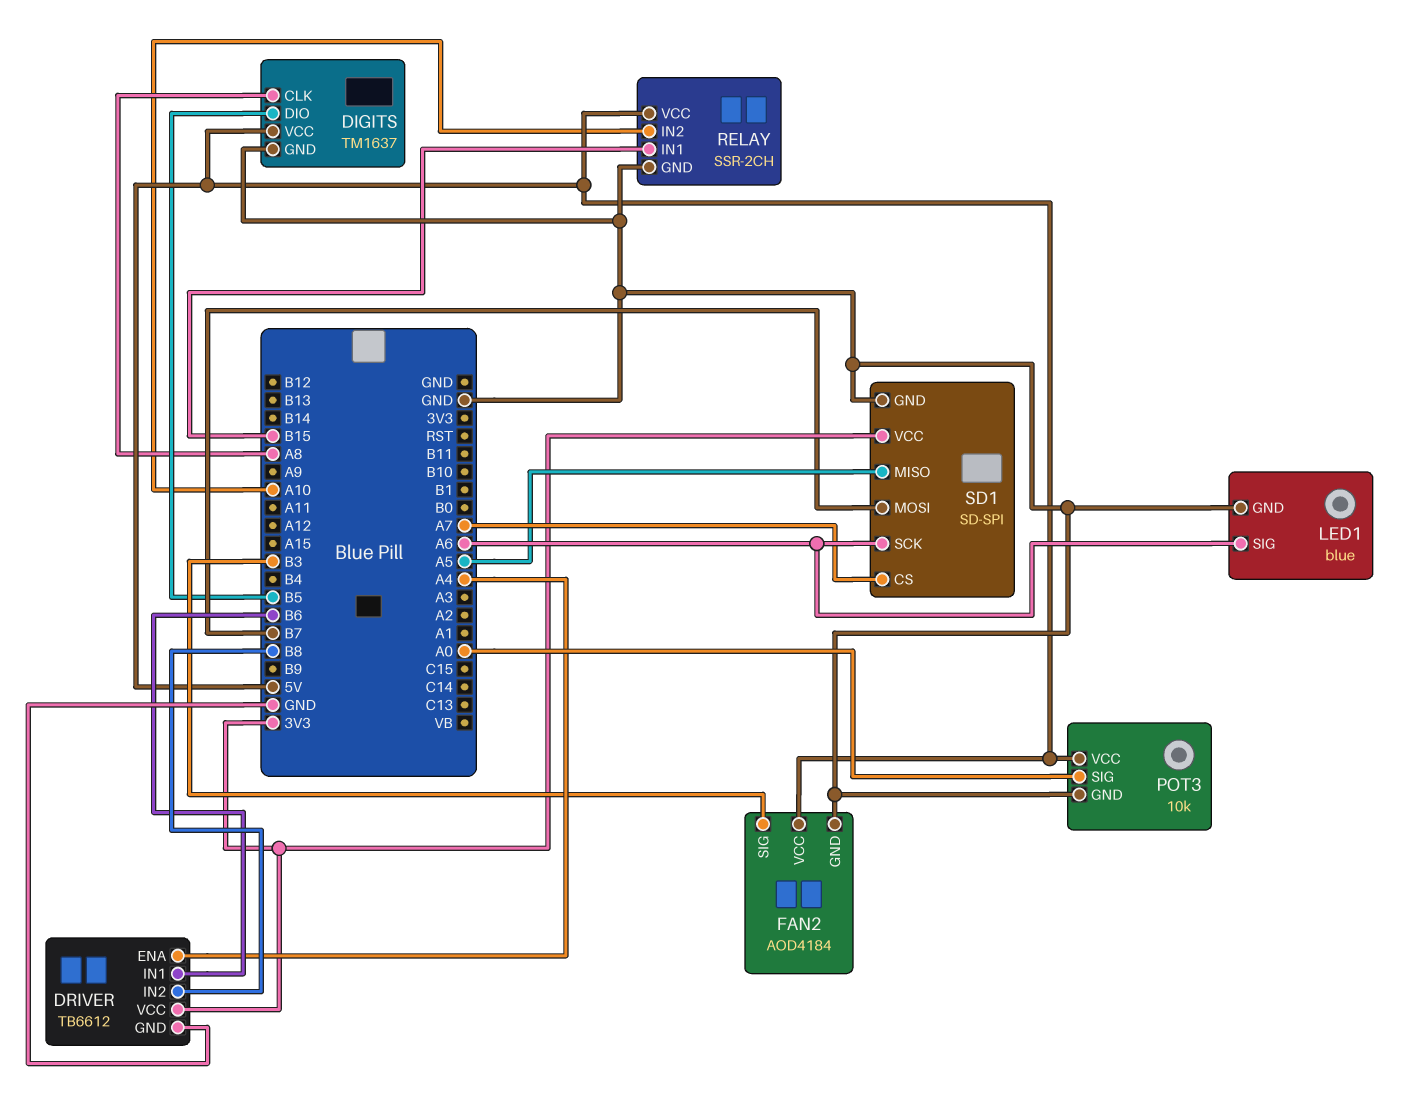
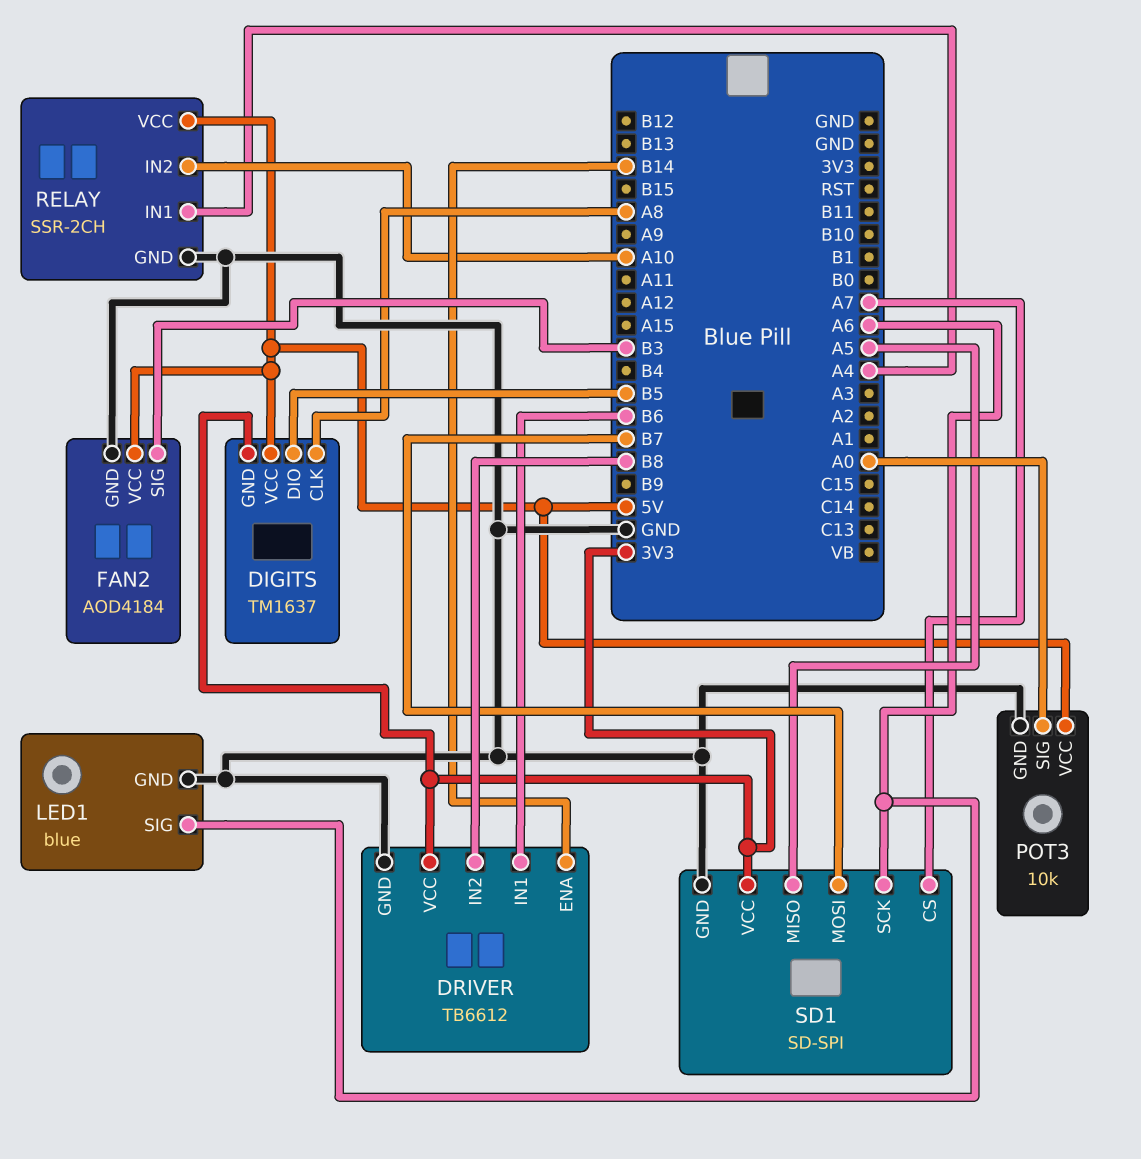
DIGITS pin GND: GND -> 3V3
DRIVER pin ENA: A4 -> B14
RELAY pin IN1: B15 -> A4

